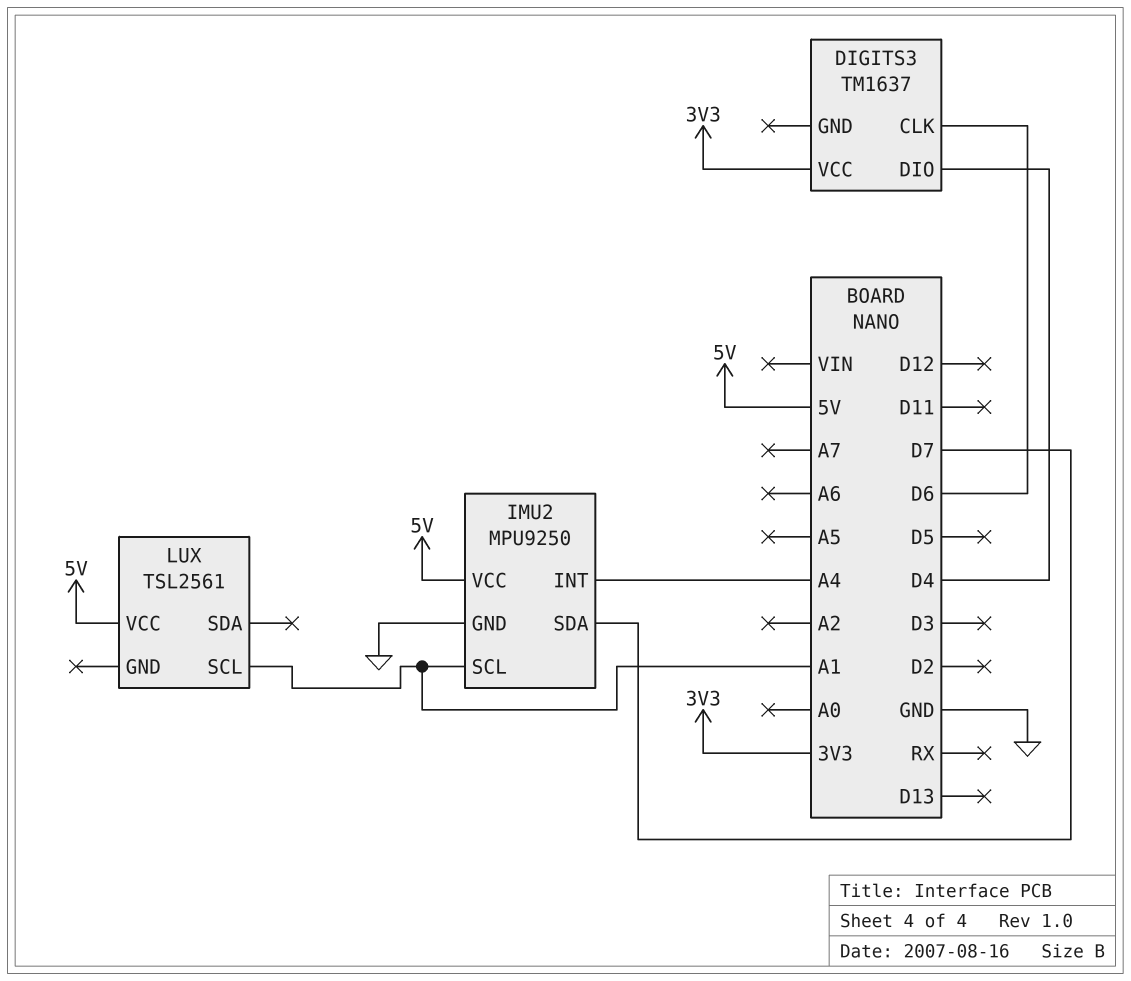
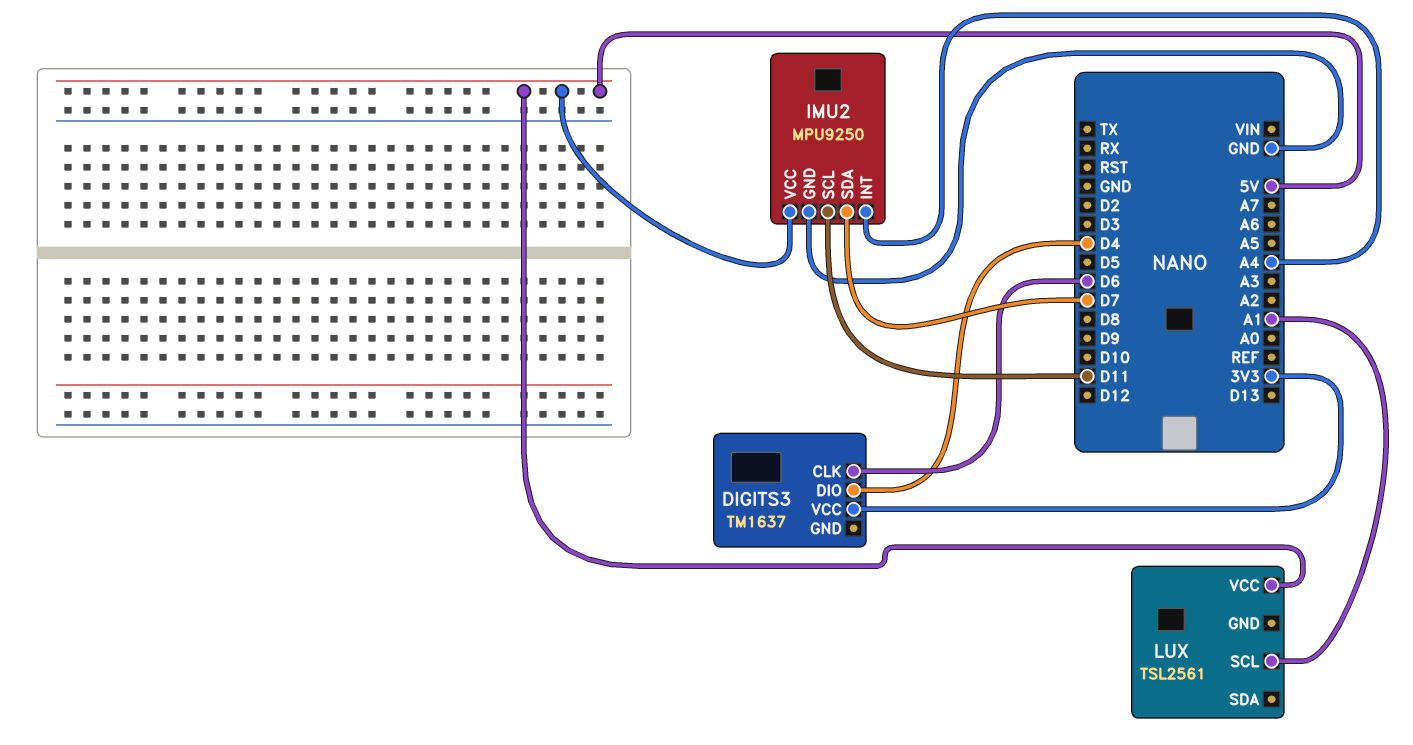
IMU2 pin SCL: A1 -> D11

